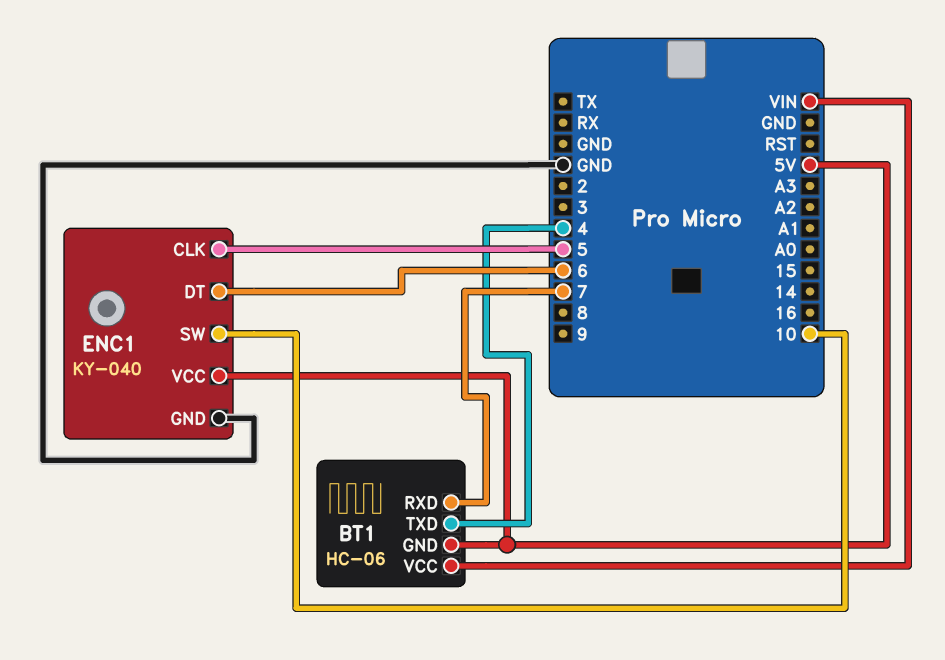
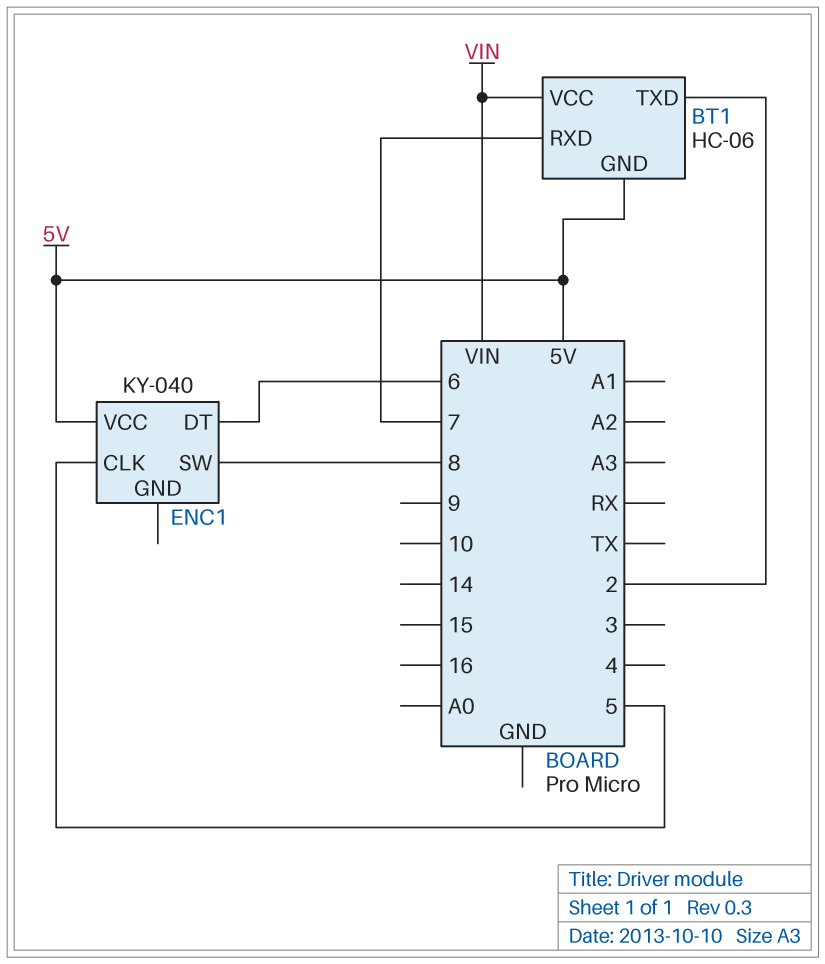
BT1 pin TXD: 4 -> 2
ENC1 pin GND: GND -> none
ENC1 pin SW: 10 -> 8

